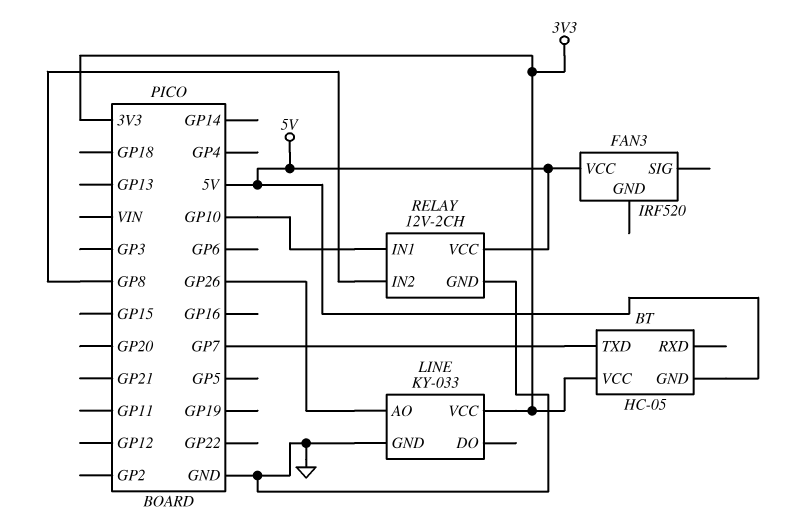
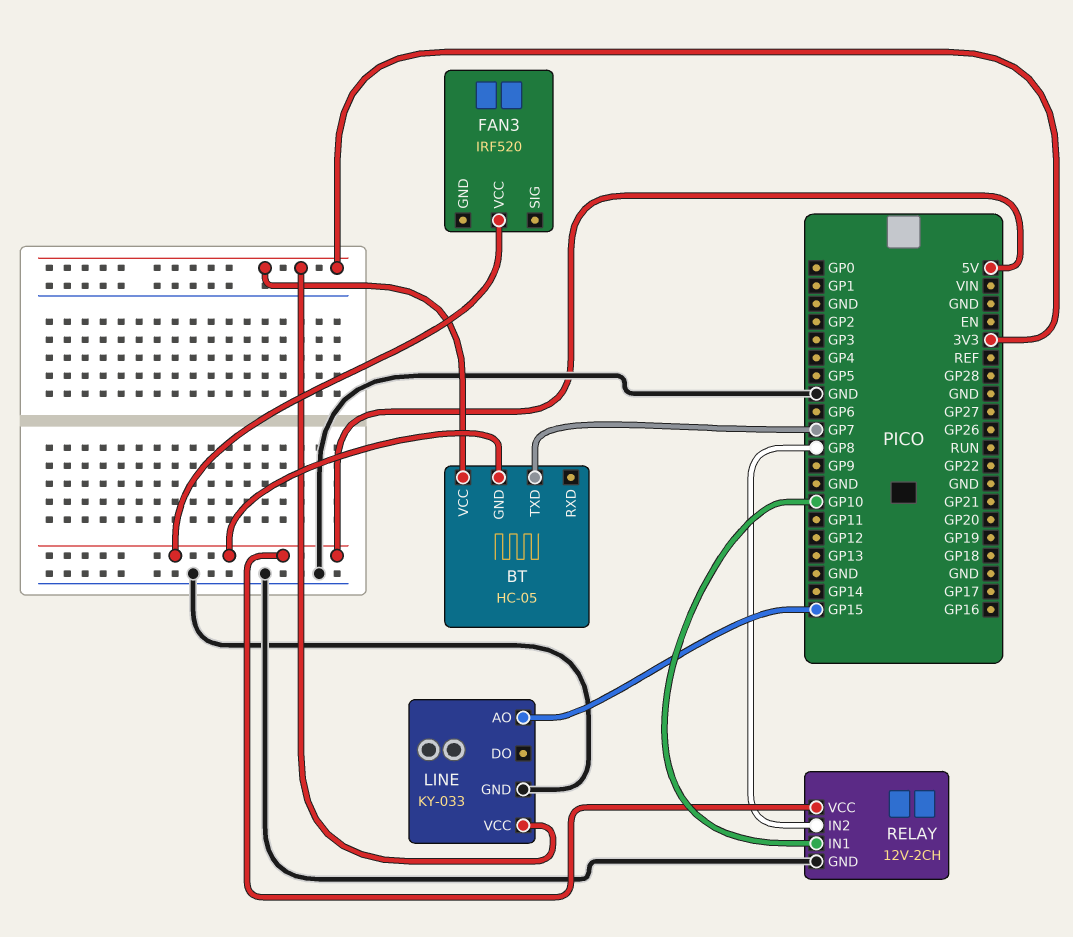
LINE pin AO: GP26 -> GP15

